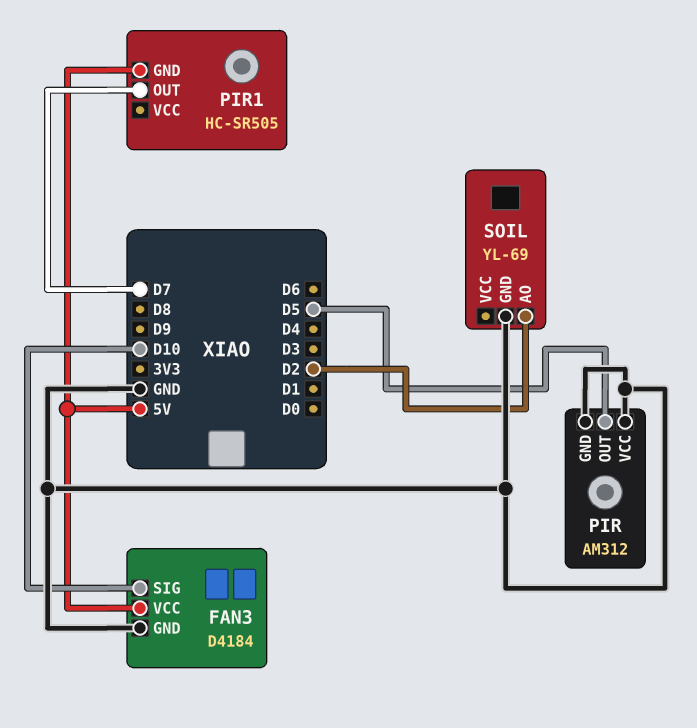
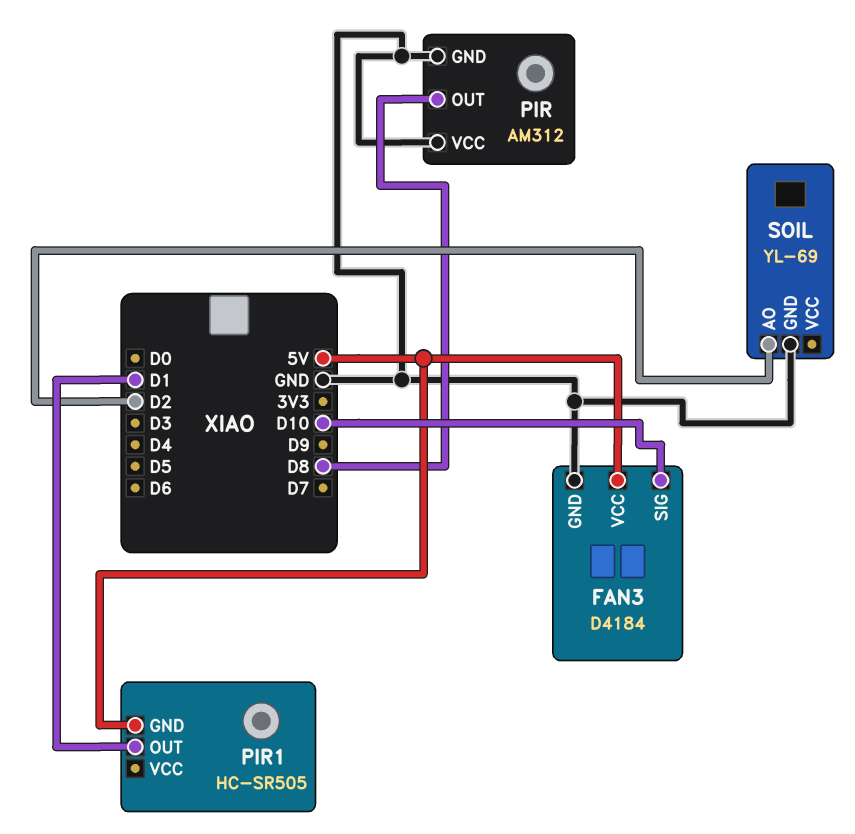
PIR pin OUT: D5 -> D8
PIR1 pin OUT: D7 -> D1

